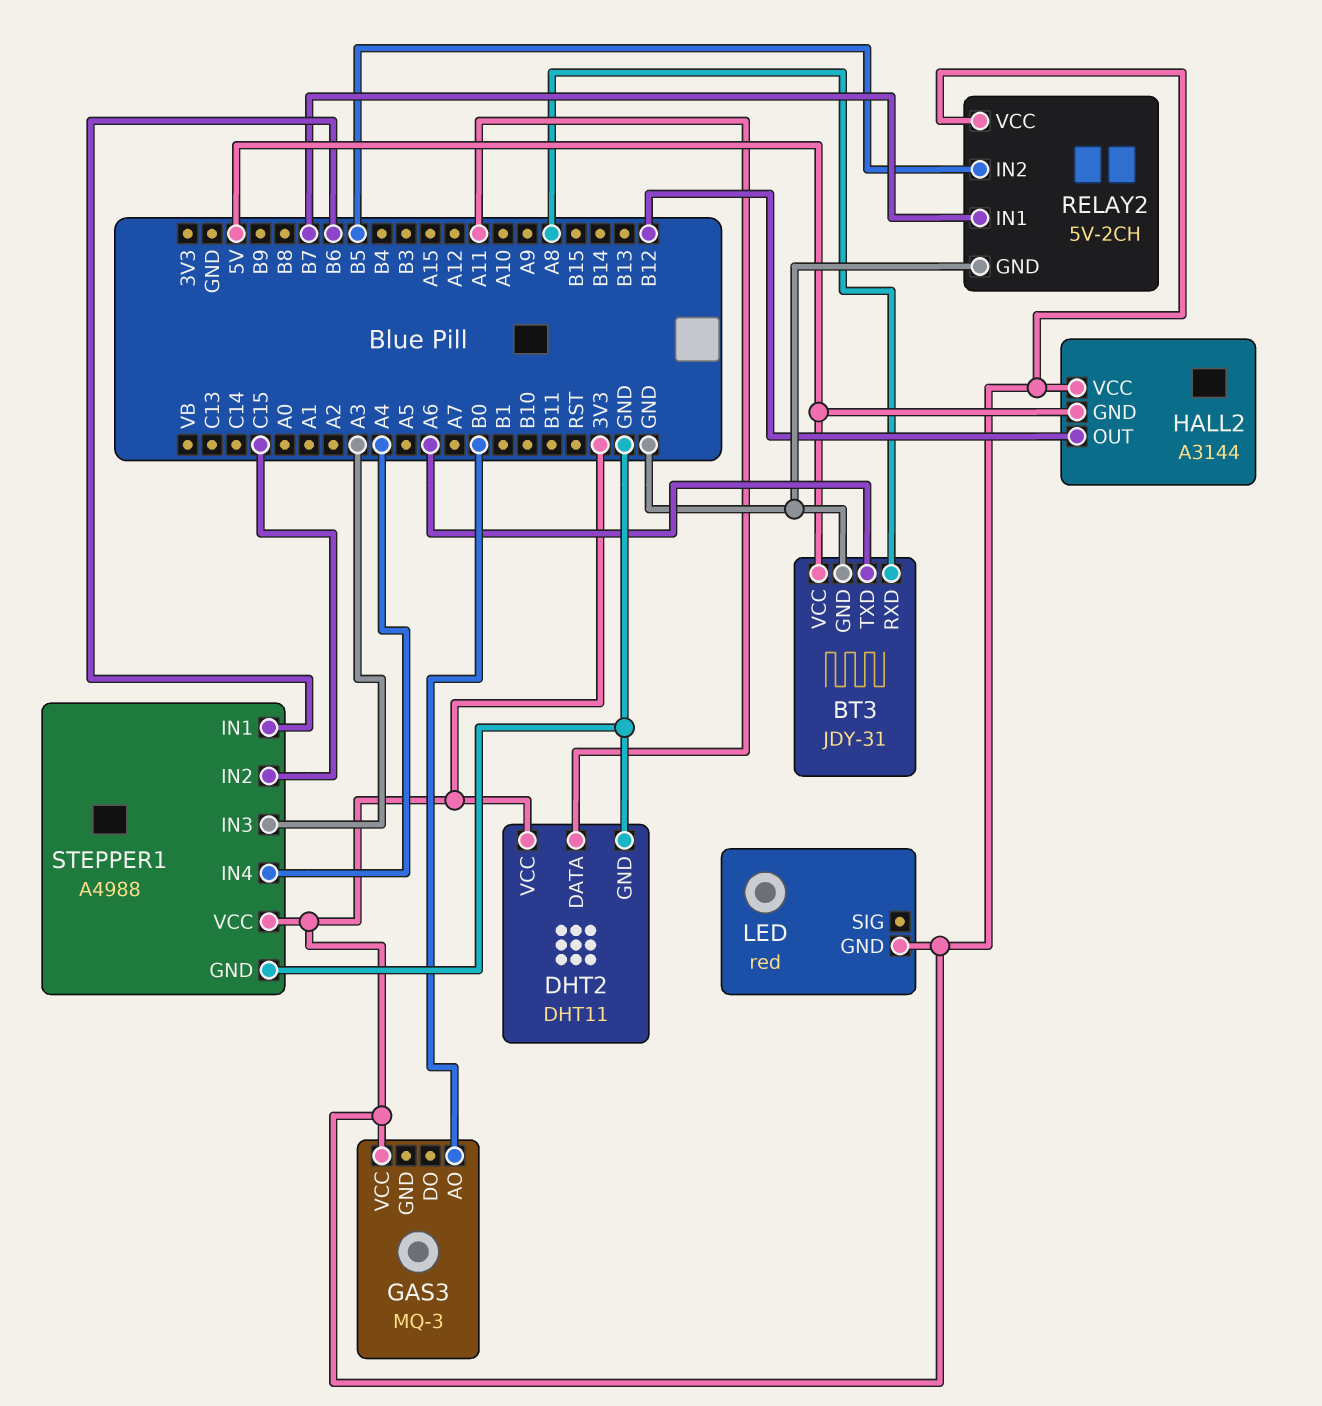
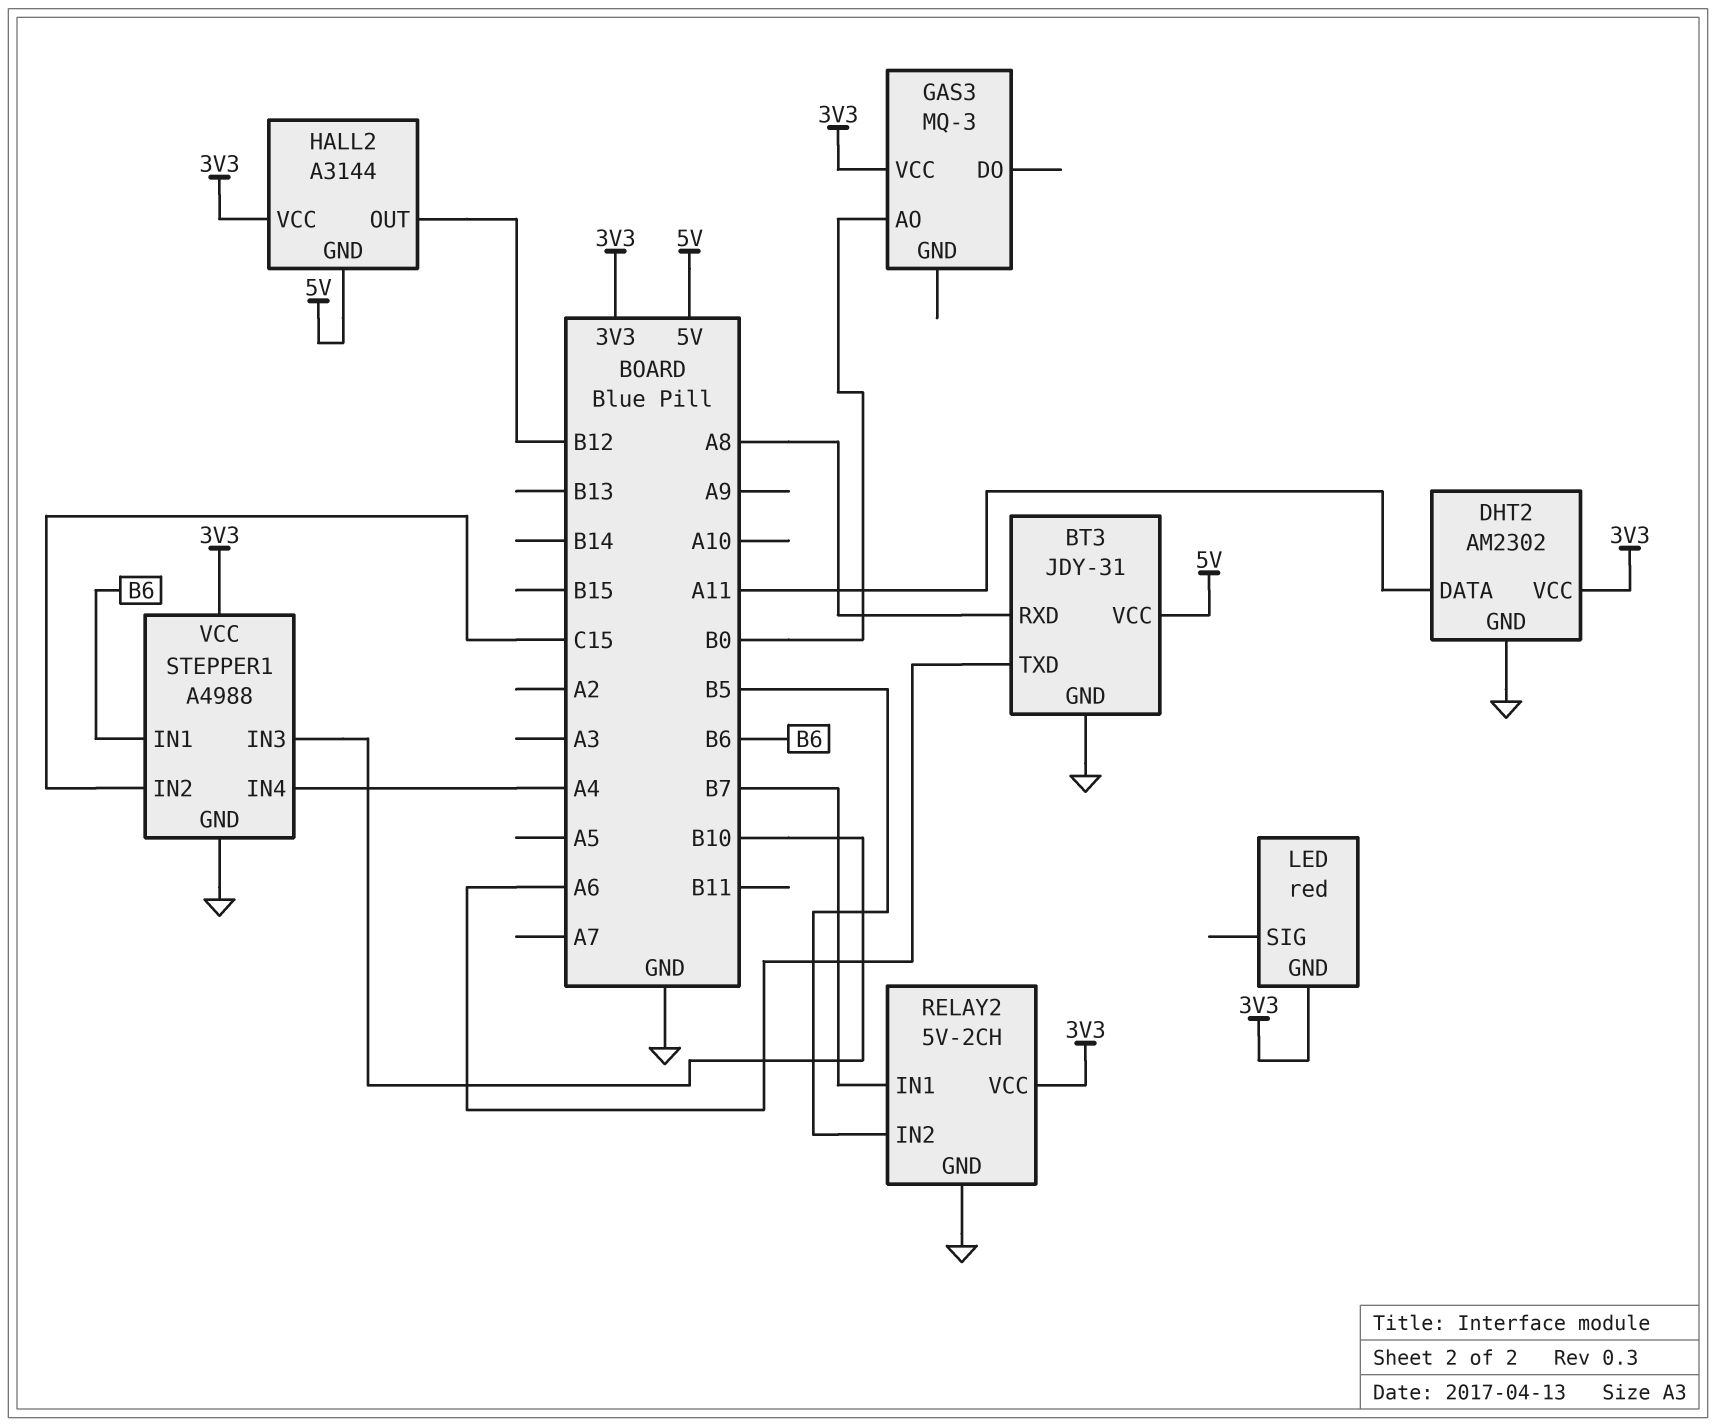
DHT2: DHT11 -> AM2302
STEPPER1 pin IN3: A3 -> B10

